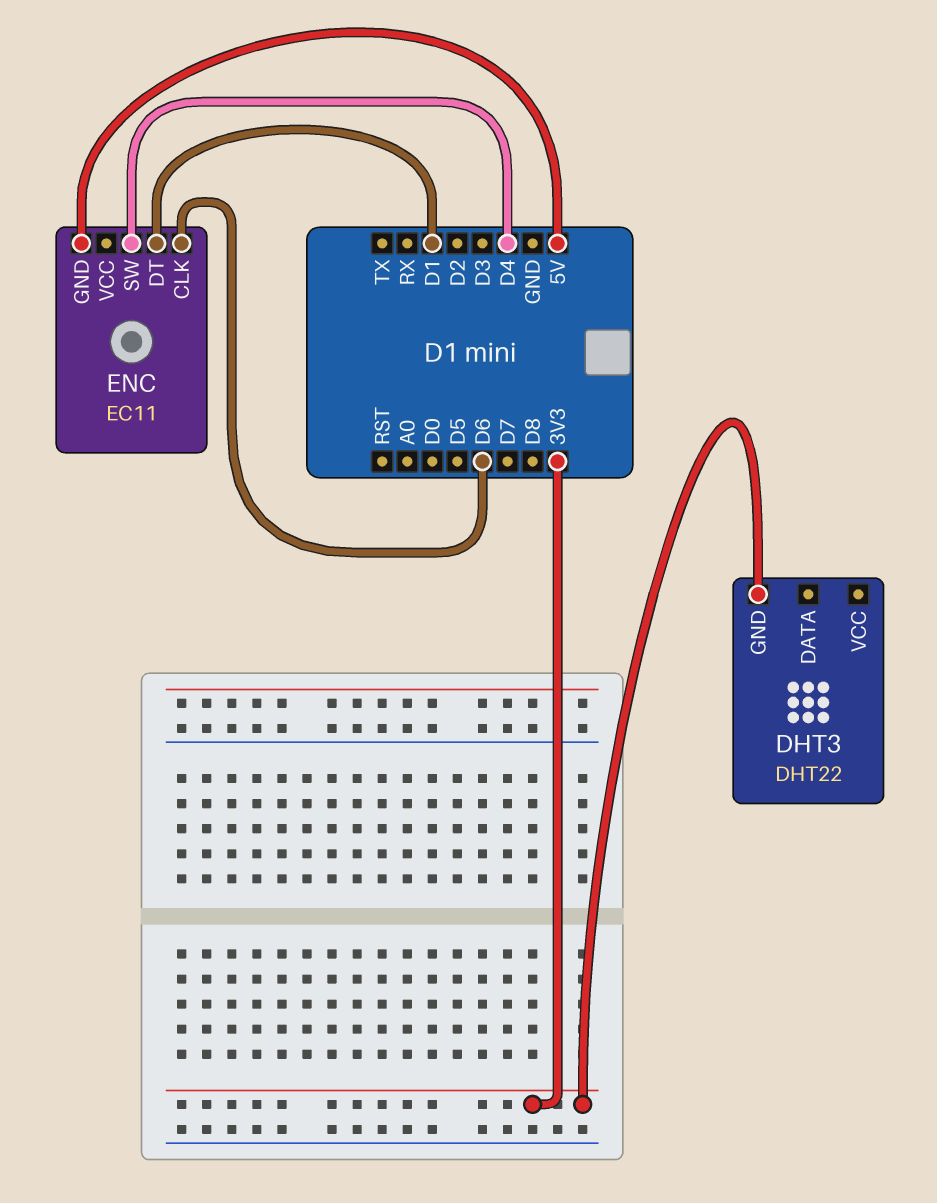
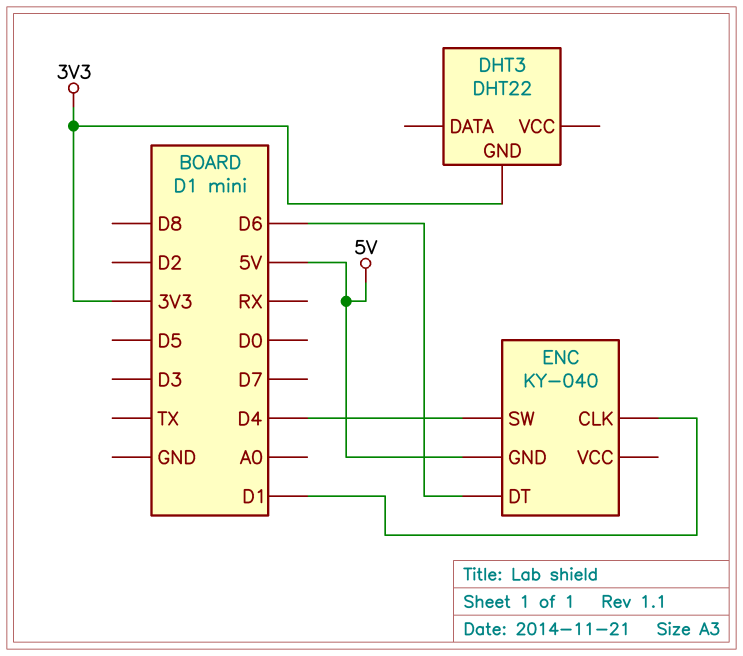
ENC: EC11 -> KY-040
ENC pin CLK: D6 -> D1
ENC pin DT: D1 -> D6

